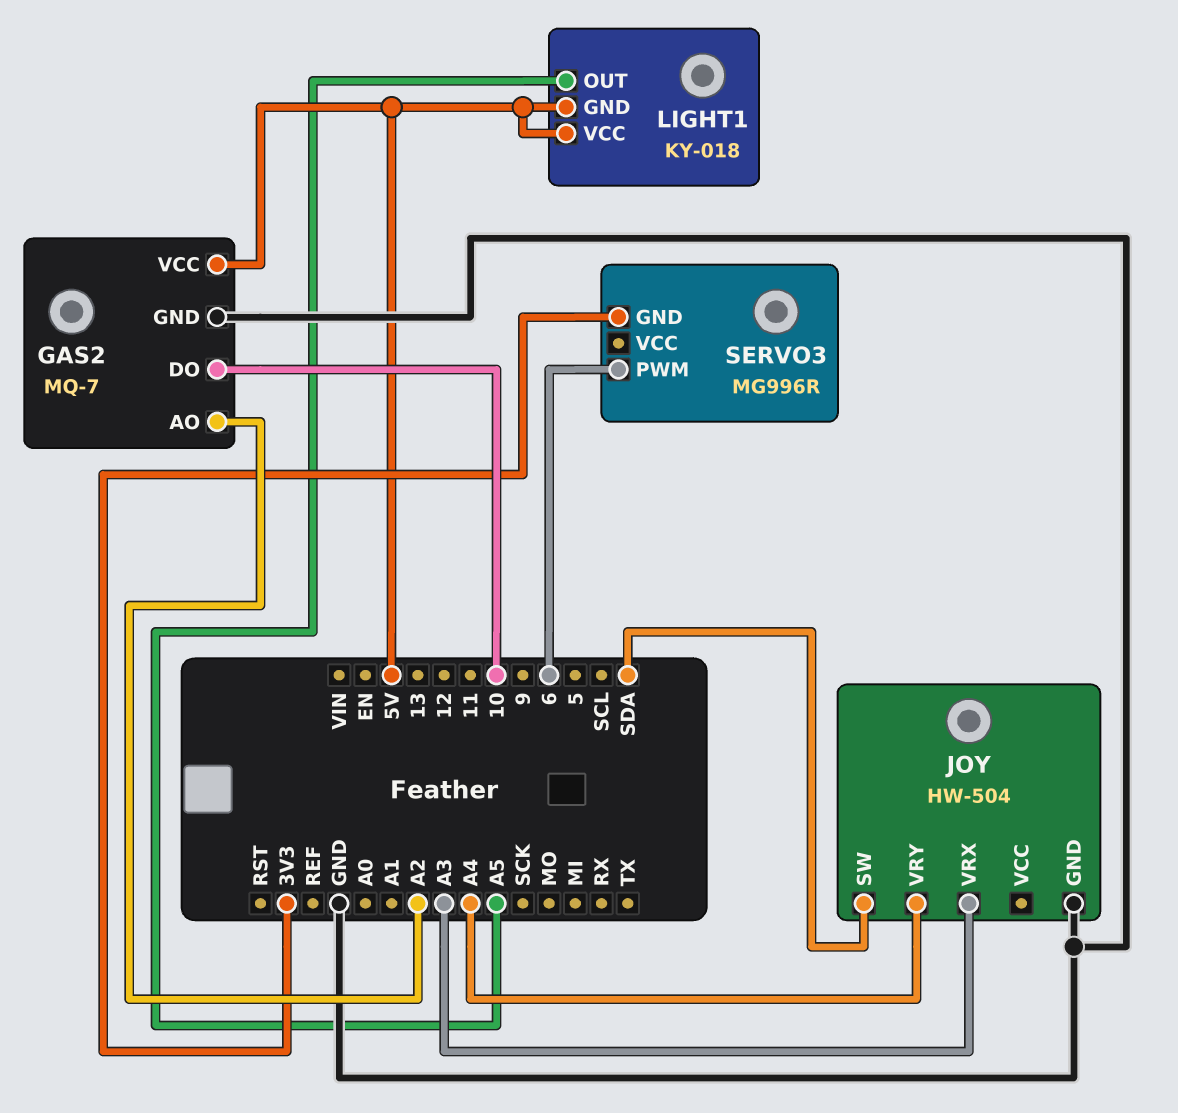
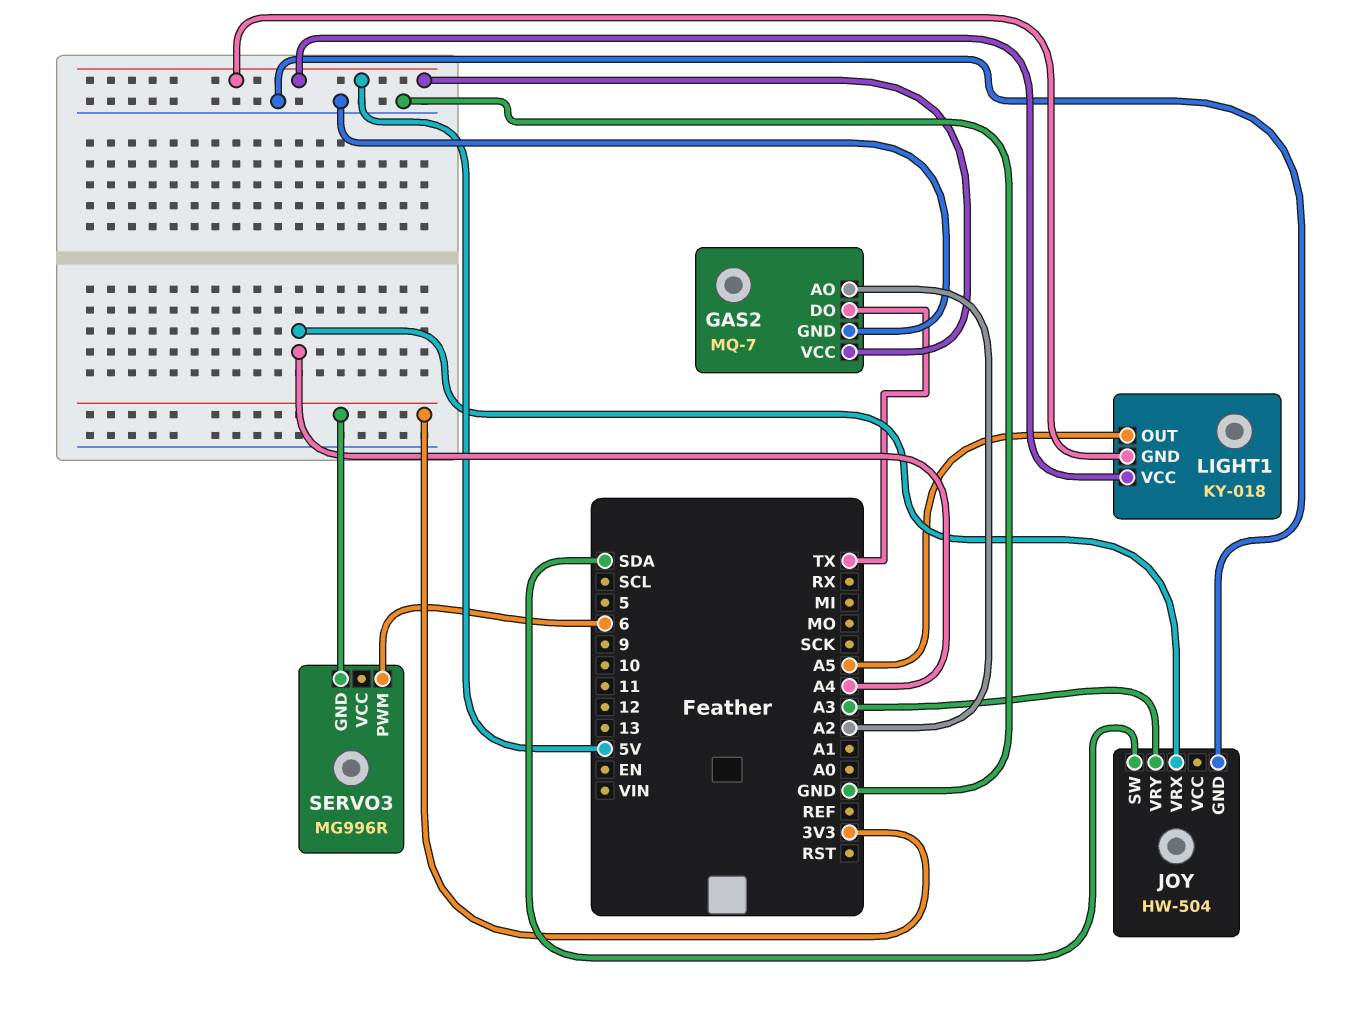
GAS2 pin DO: 10 -> TX
JOY pin VRX: A3 -> A4
JOY pin VRY: A4 -> A3

